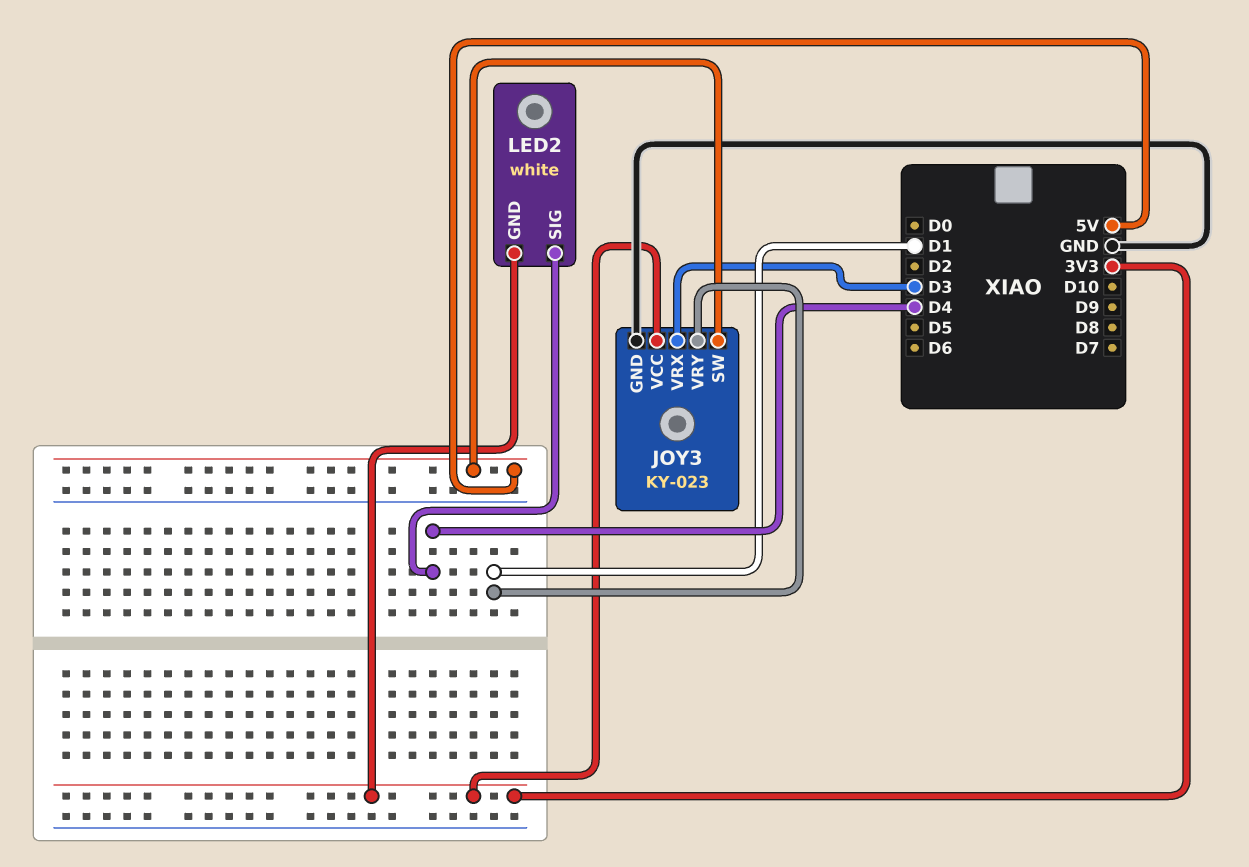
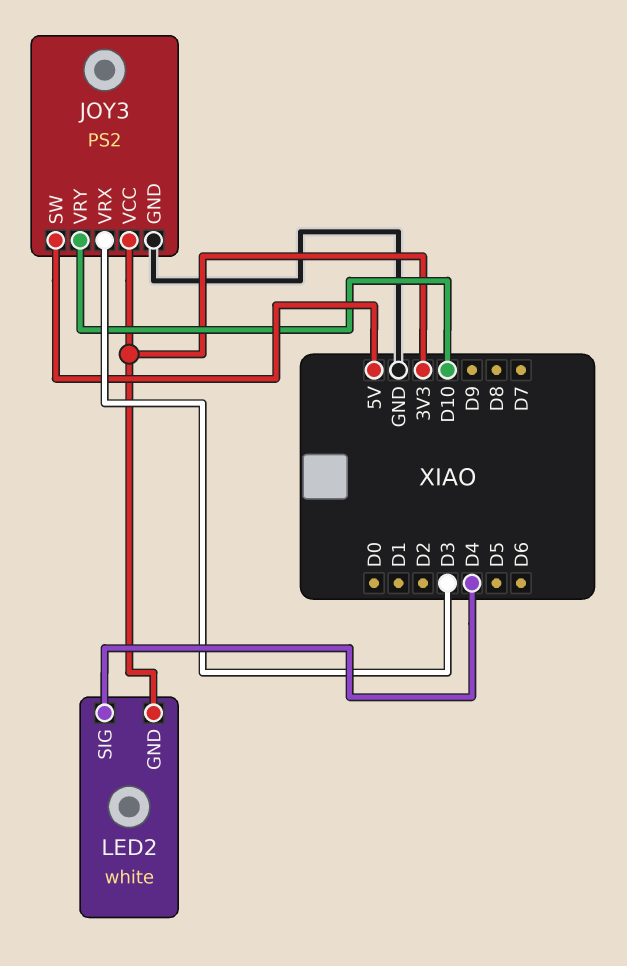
JOY3: KY-023 -> PS2
JOY3 pin VRY: D1 -> D10

